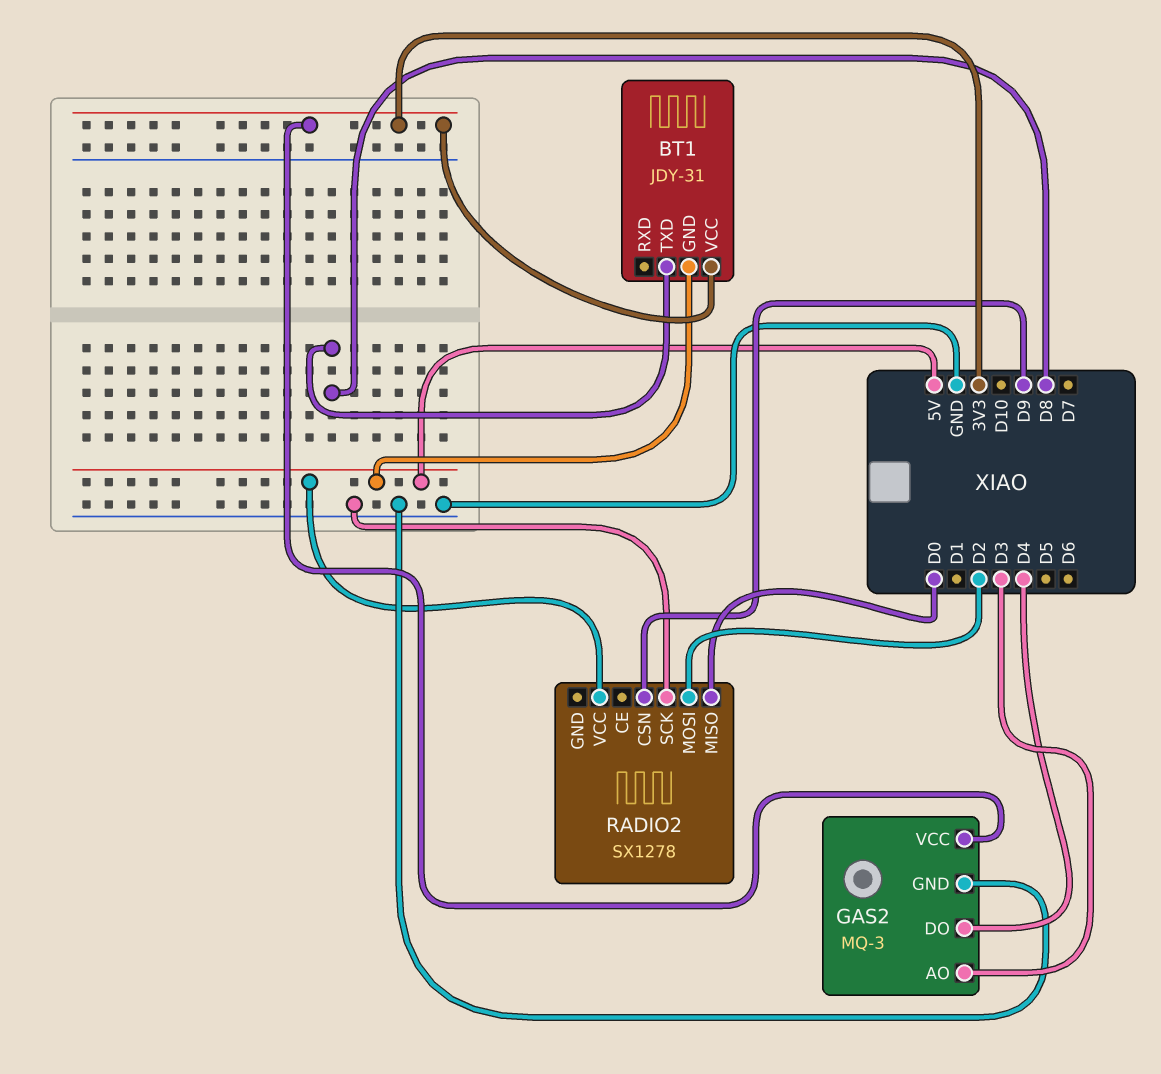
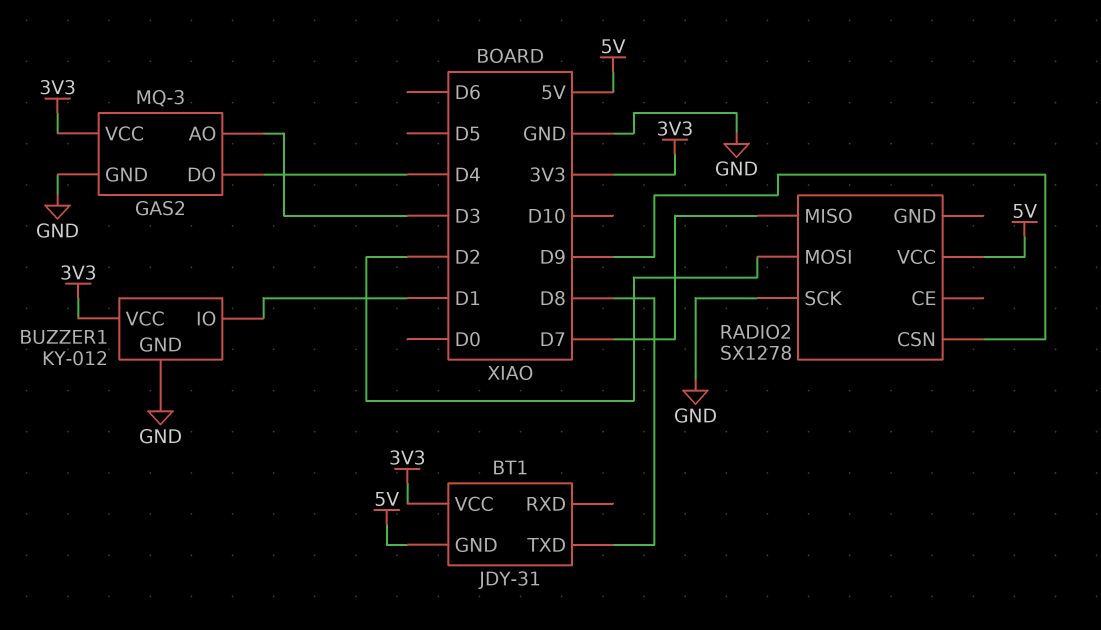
BUZZER1: none -> KY-012
BUZZER1 pin GND: none -> GND
BUZZER1 pin IO: none -> D1
BUZZER1 pin VCC: none -> 3V3
RADIO2 pin MISO: D0 -> D7

